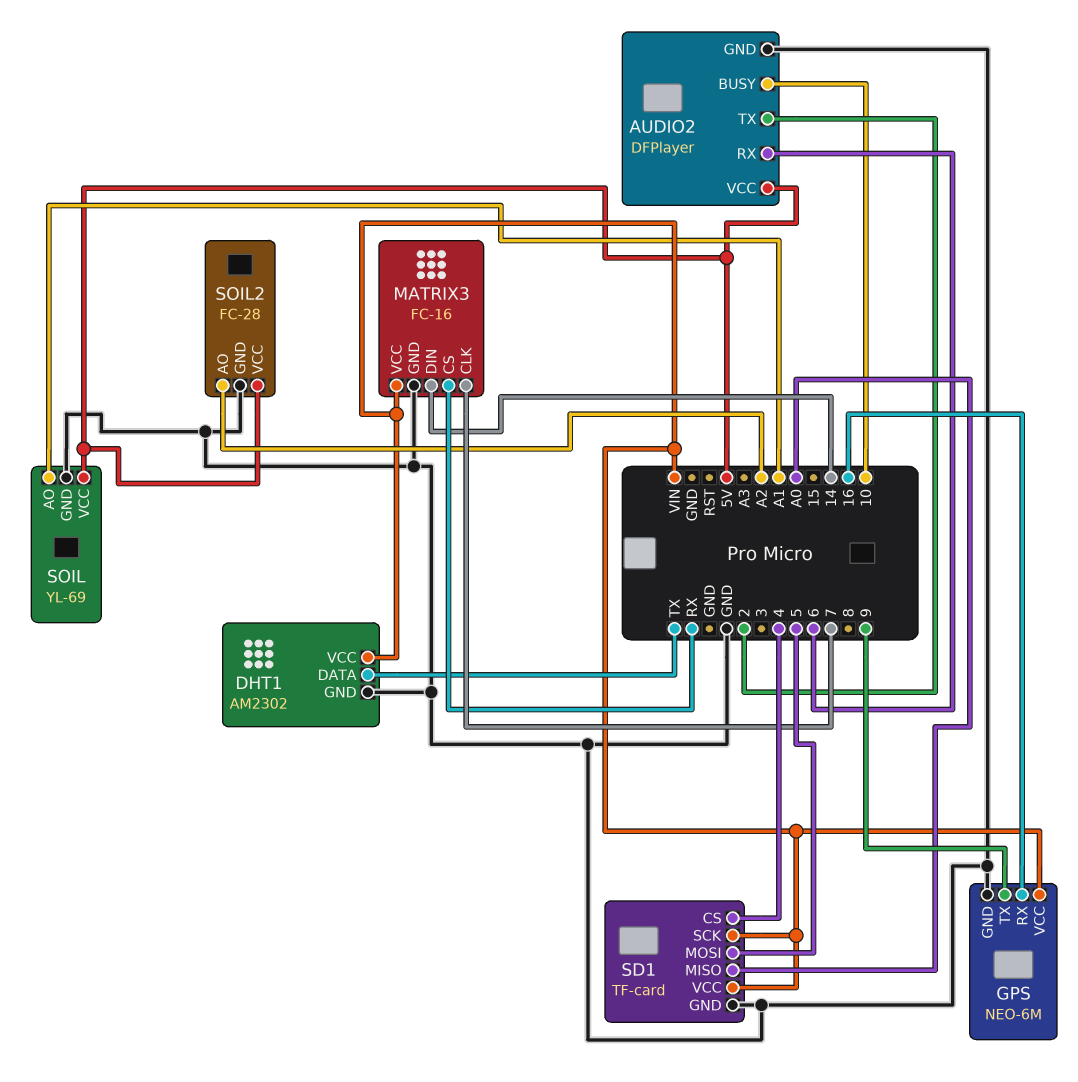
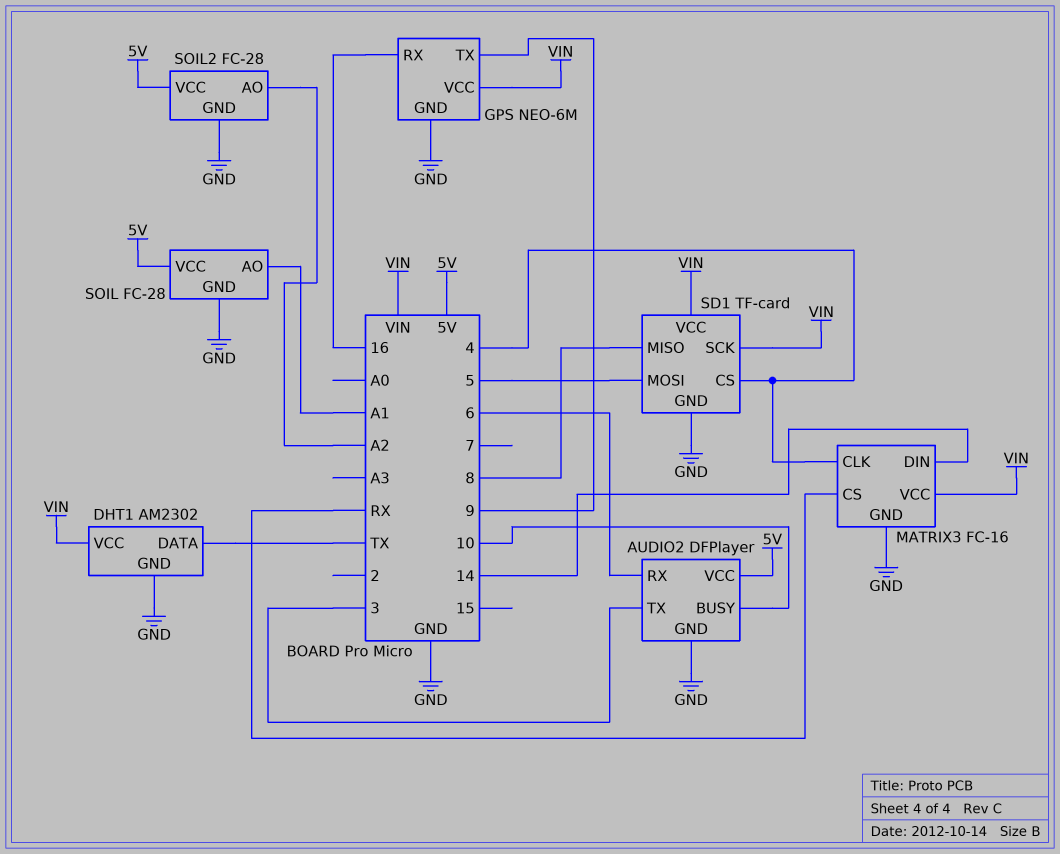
AUDIO2 pin TX: 2 -> 3
MATRIX3 pin CLK: 7 -> 4
SD1 pin MISO: A0 -> 8
SOIL: YL-69 -> FC-28

